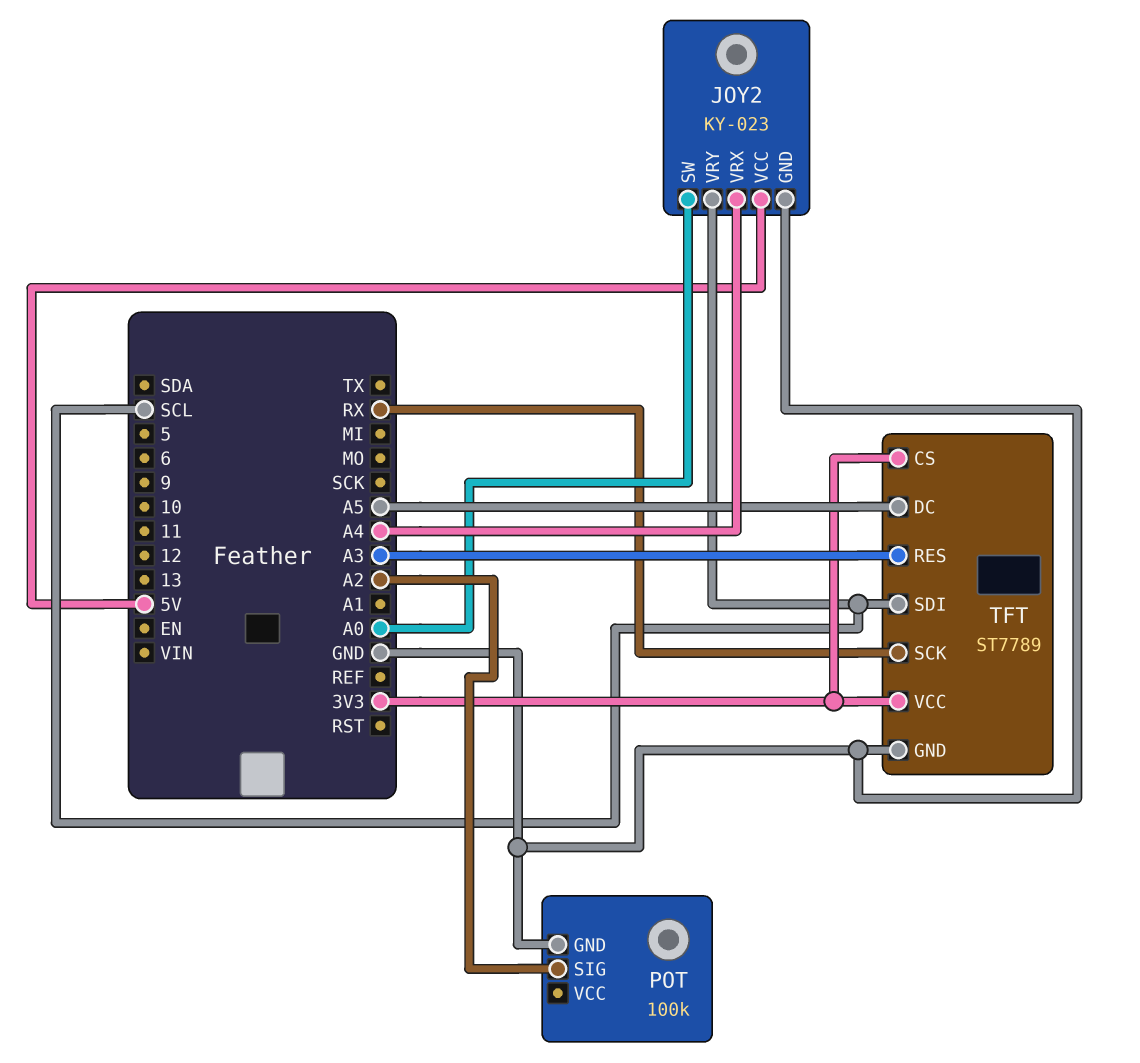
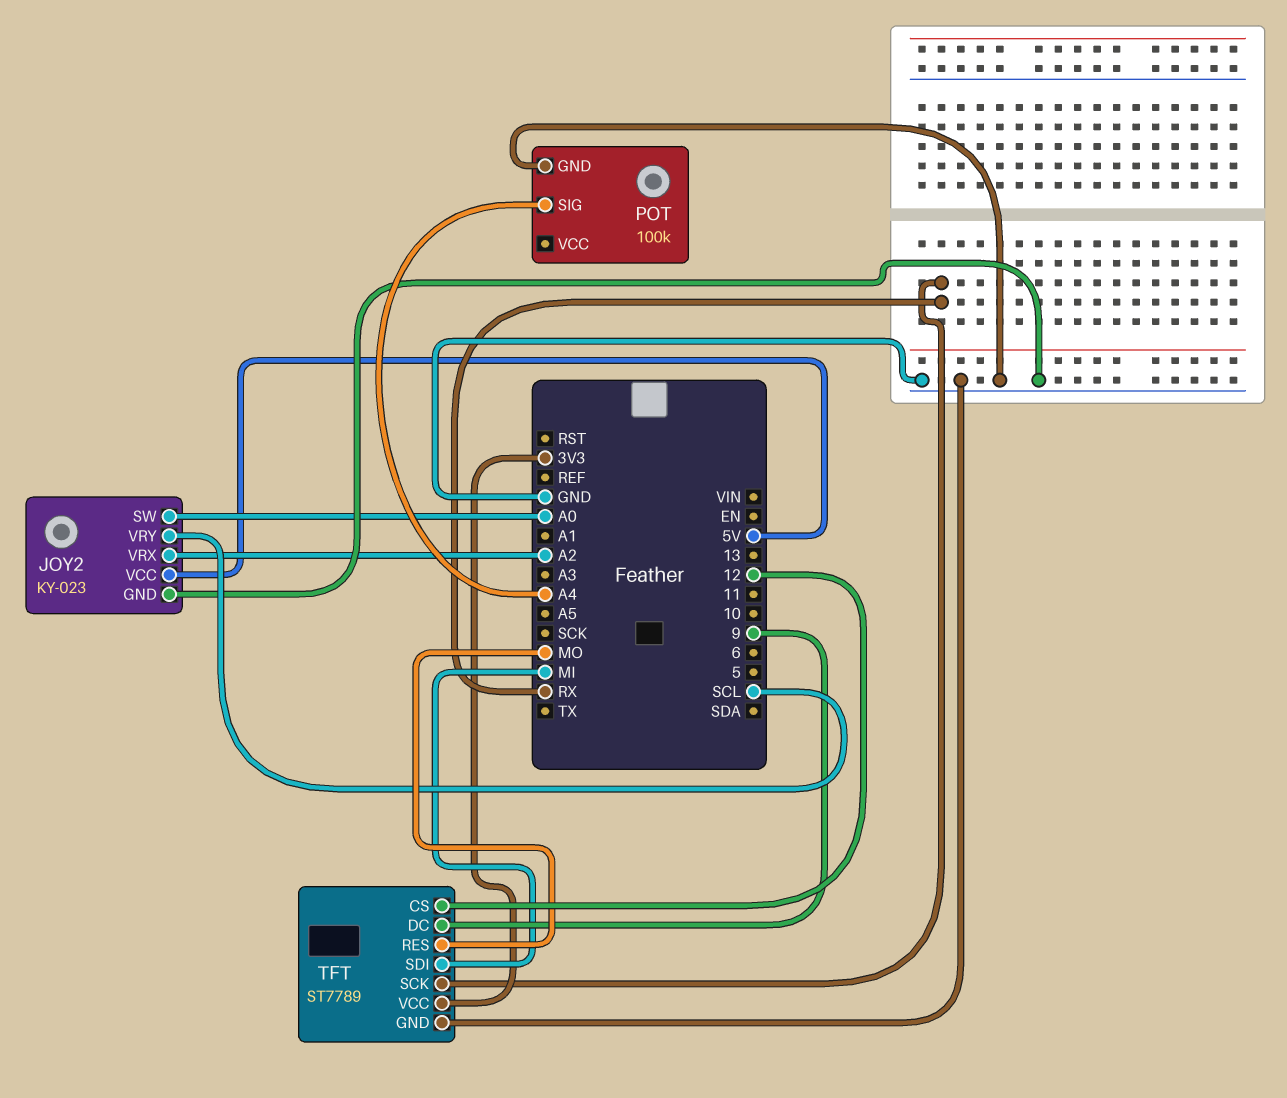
JOY2 pin VRX: A4 -> A2
POT pin SIG: A2 -> A4
TFT pin CS: 3V3 -> 12
TFT pin DC: A5 -> 9
TFT pin RES: A3 -> MO
TFT pin SDI: SCL -> MI

